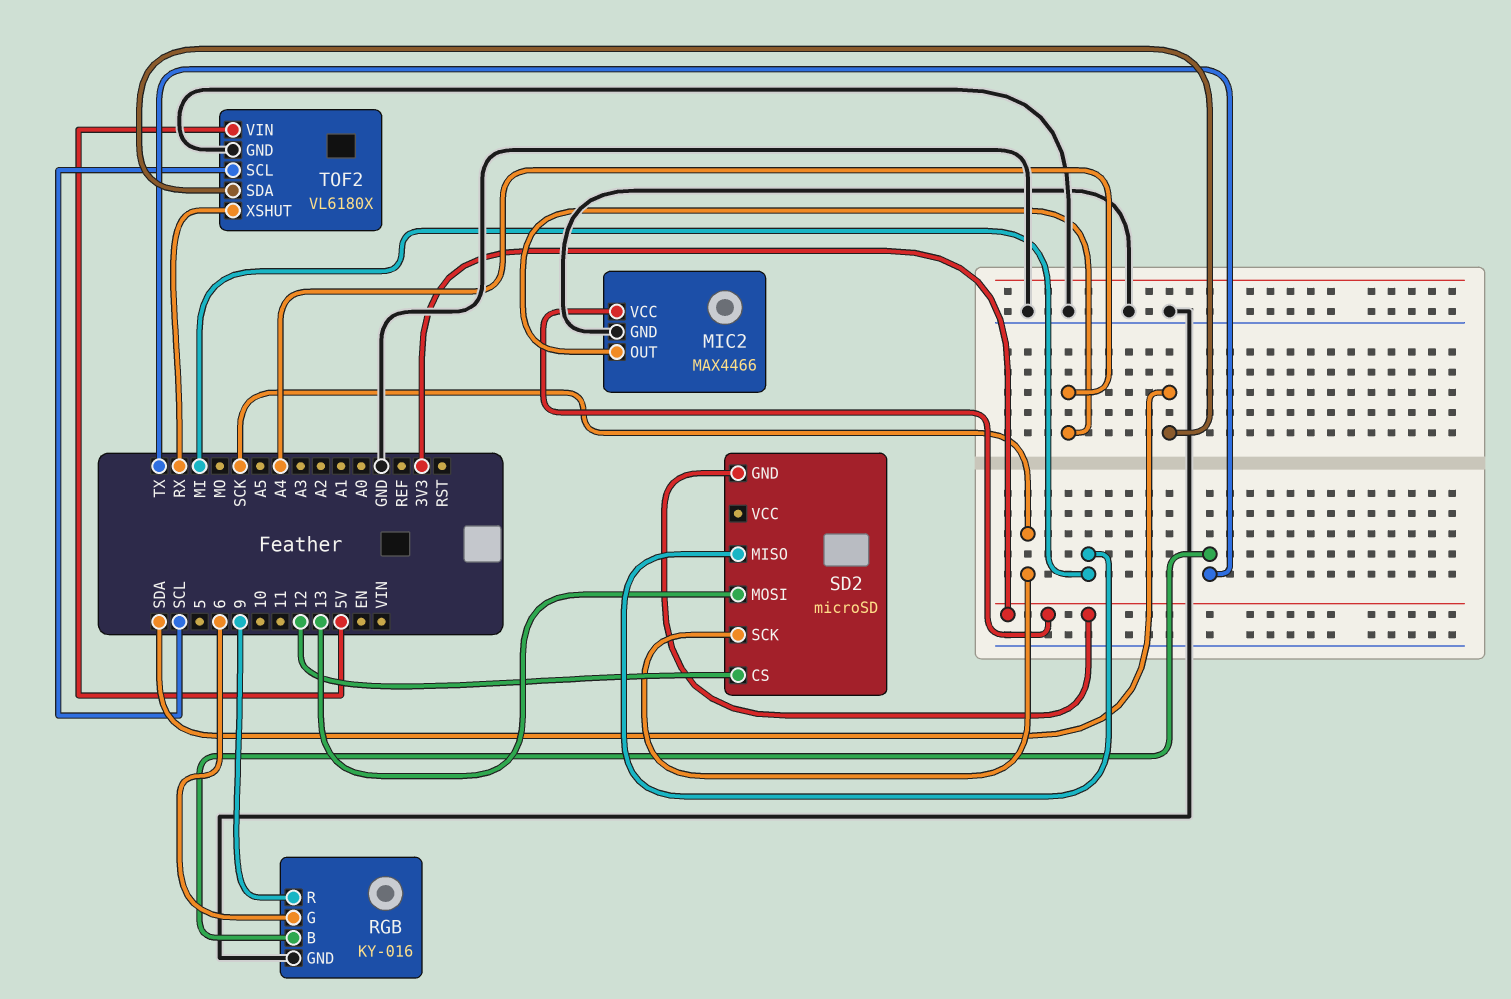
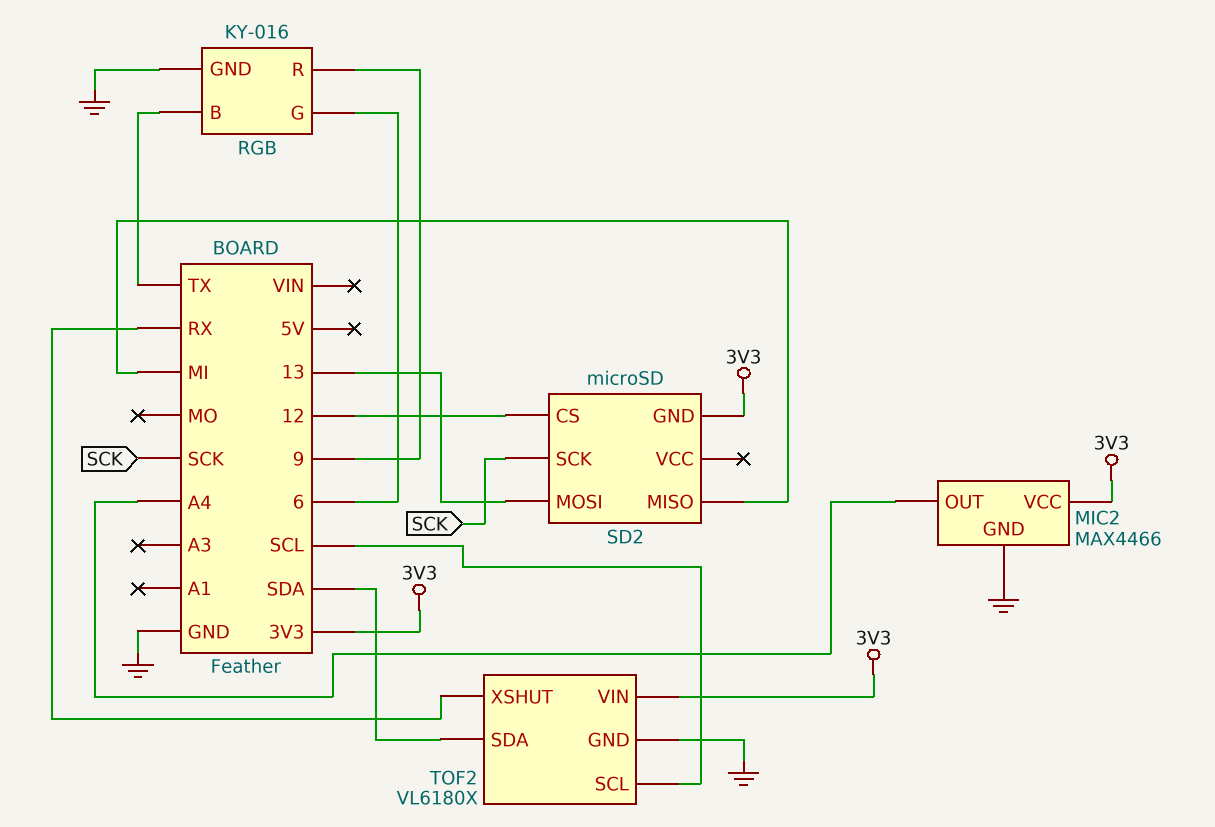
TOF2 pin VIN: 5V -> 3V3

